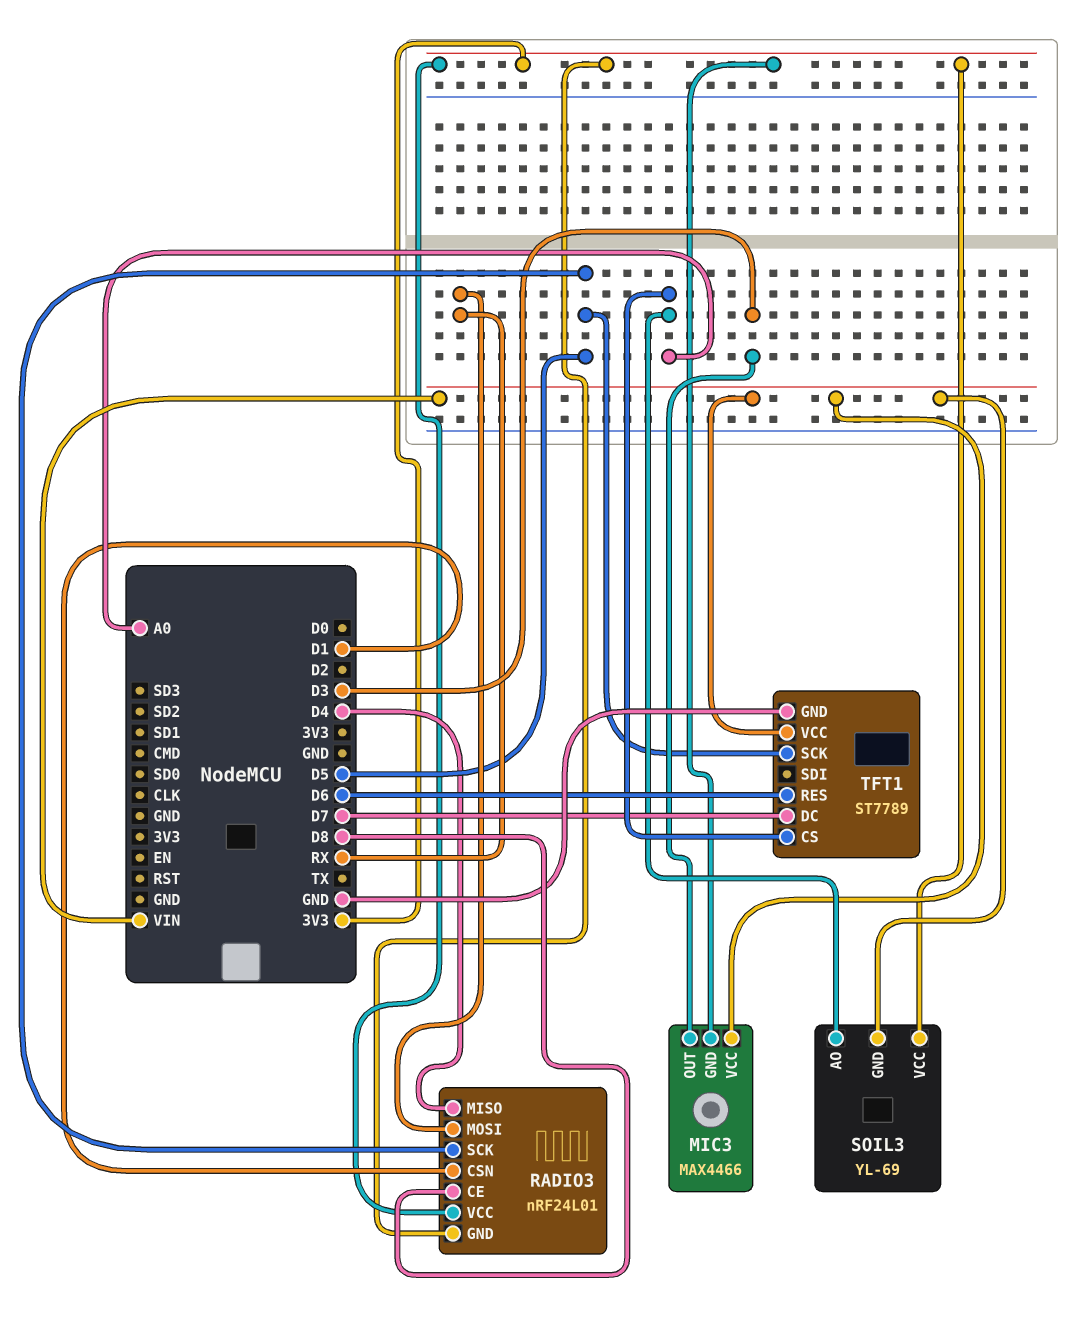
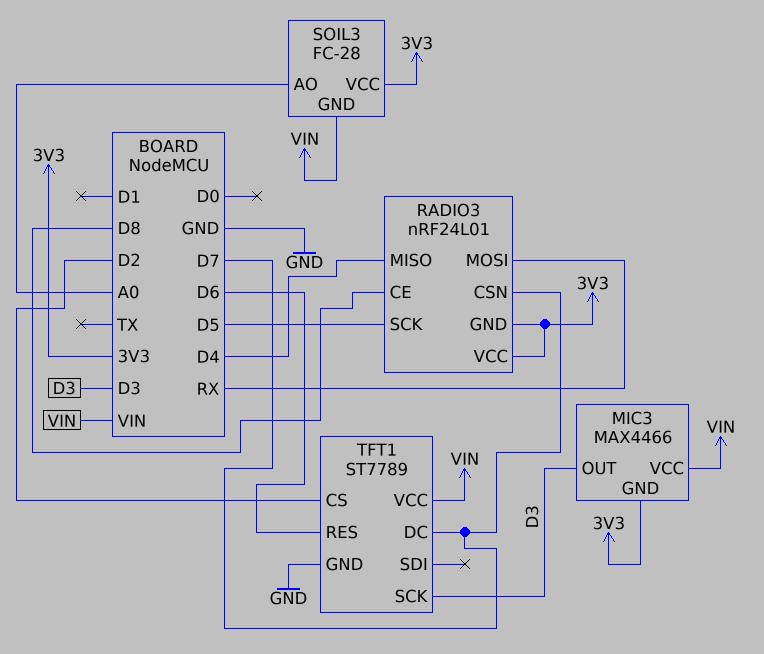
RADIO3 pin CSN: D1 -> D7
SOIL3: YL-69 -> FC-28
TFT1 pin CS: A0 -> D2
TFT1 pin SCK: D5 -> D3

